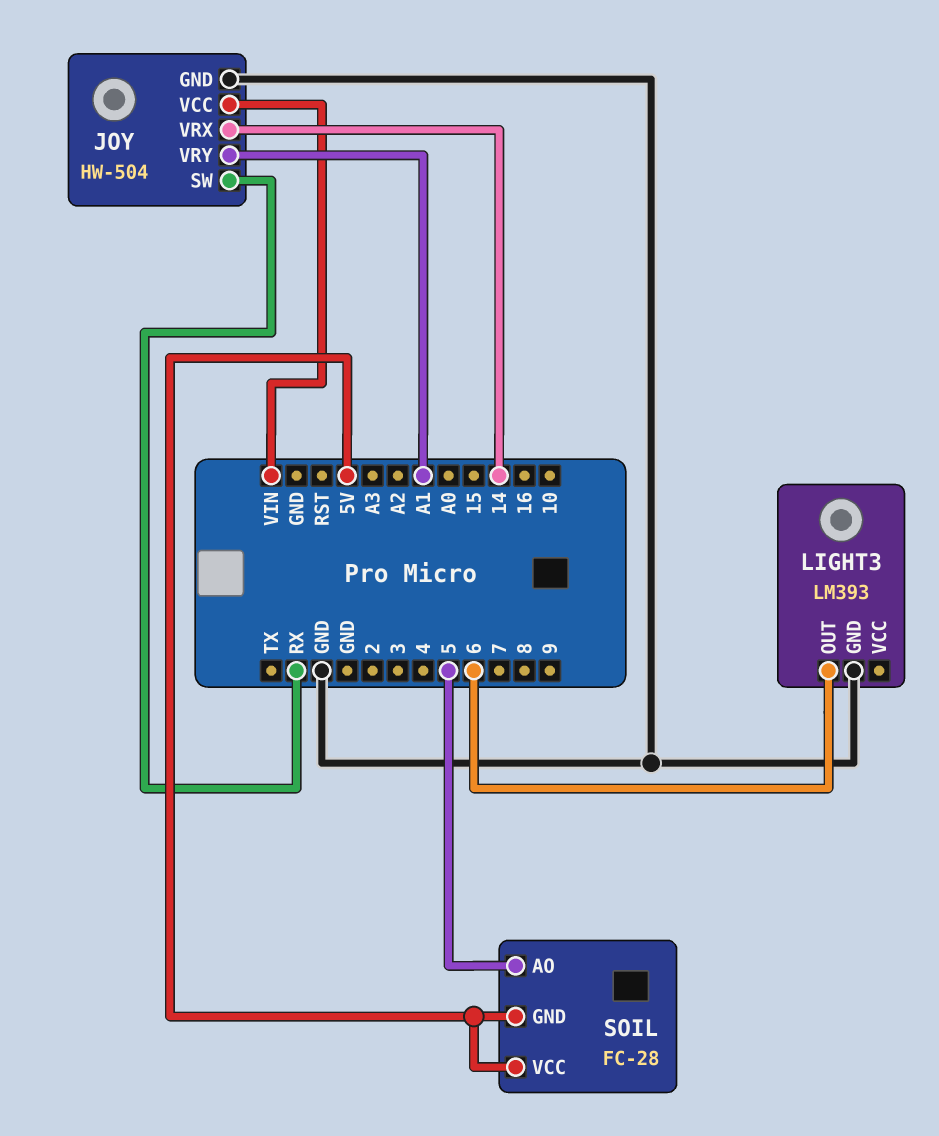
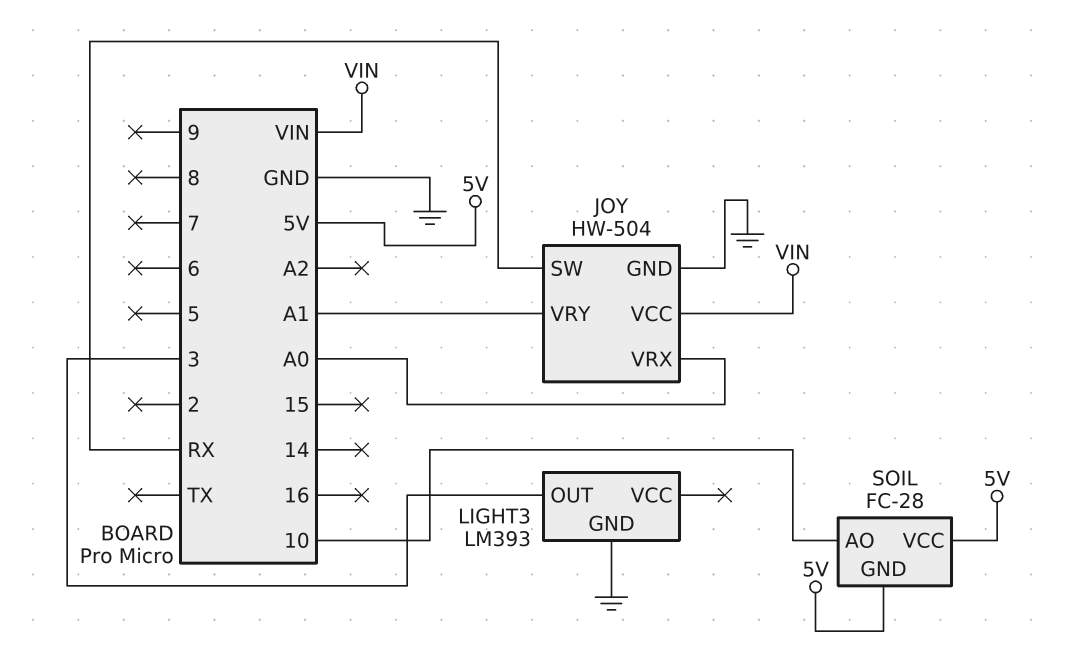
JOY pin VRX: 14 -> A0
LIGHT3 pin OUT: 6 -> 3
SOIL pin AO: 5 -> 10

